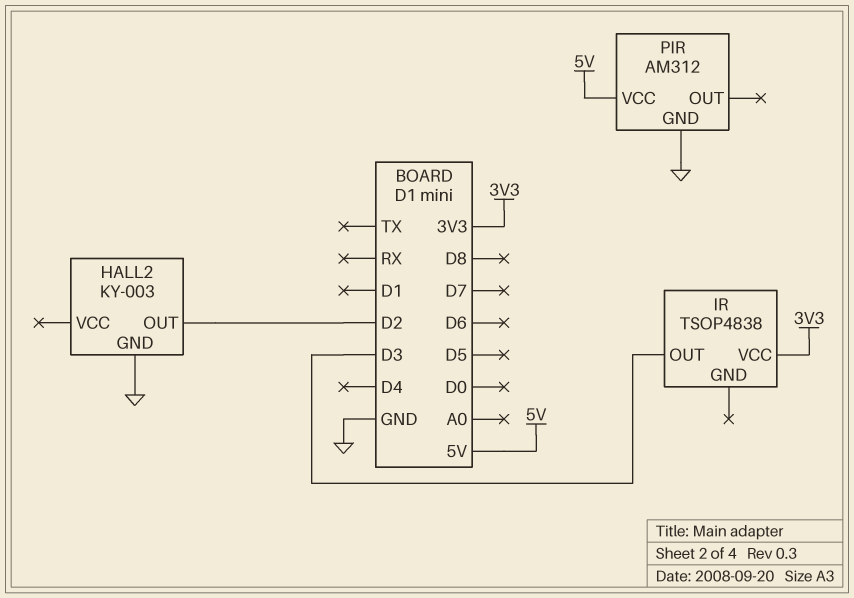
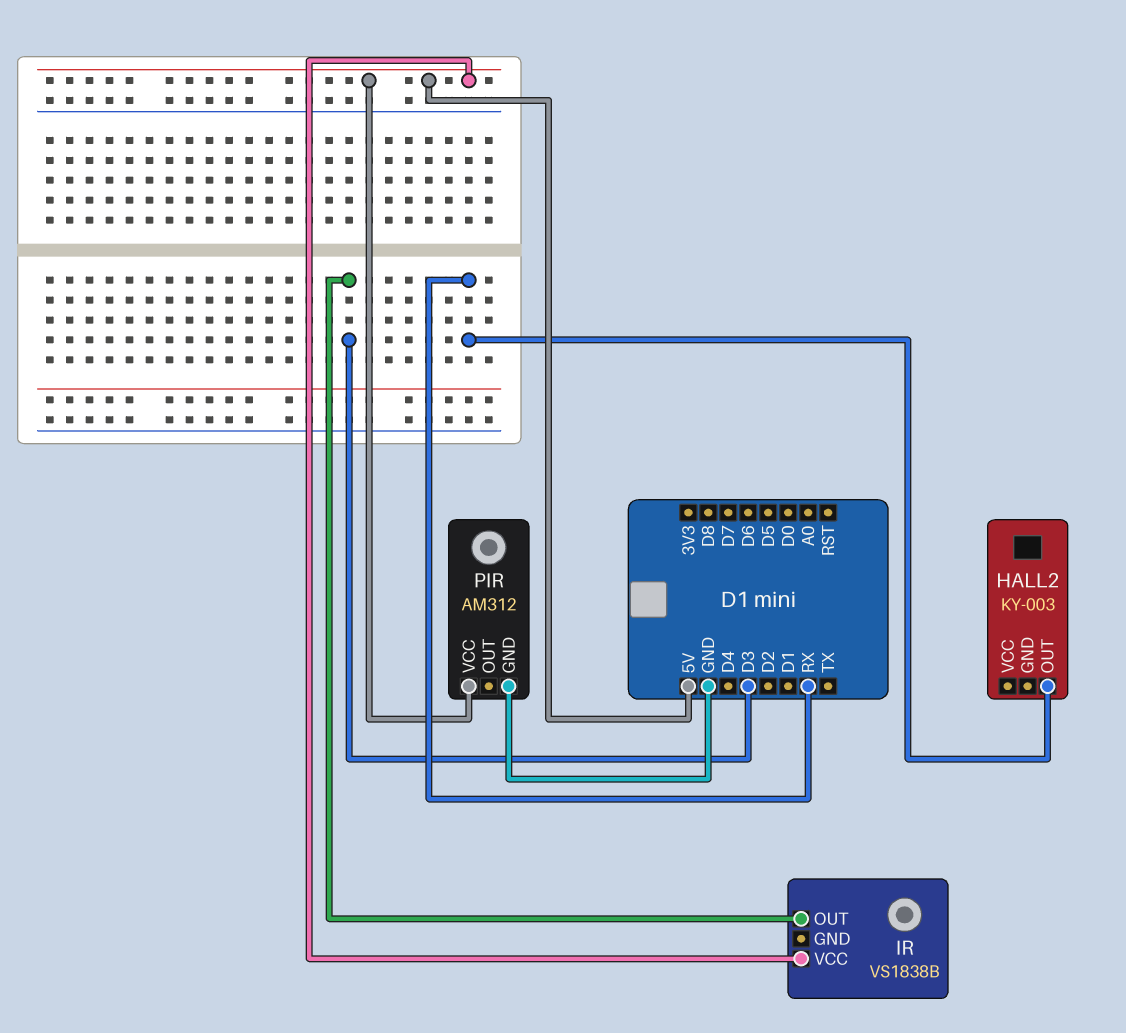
HALL2 pin GND: GND -> none
HALL2 pin OUT: D2 -> RX
IR: TSOP4838 -> VS1838B
IR pin VCC: 3V3 -> 5V

